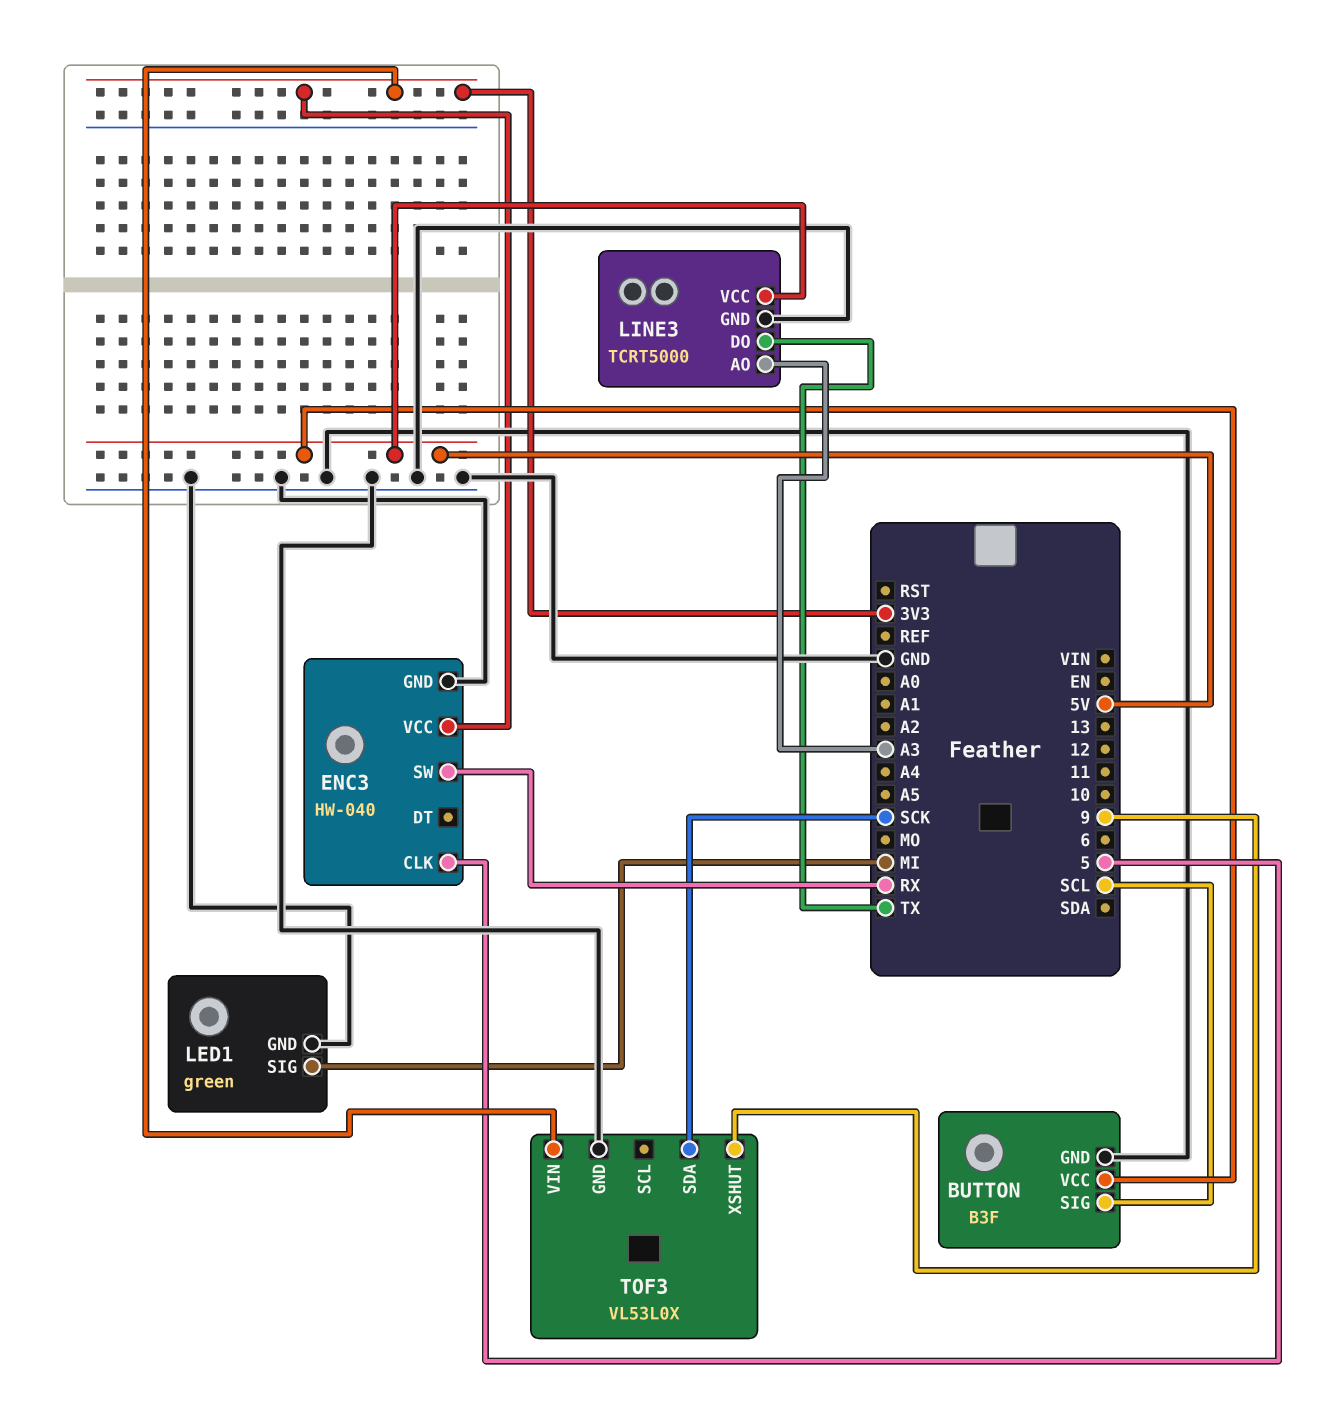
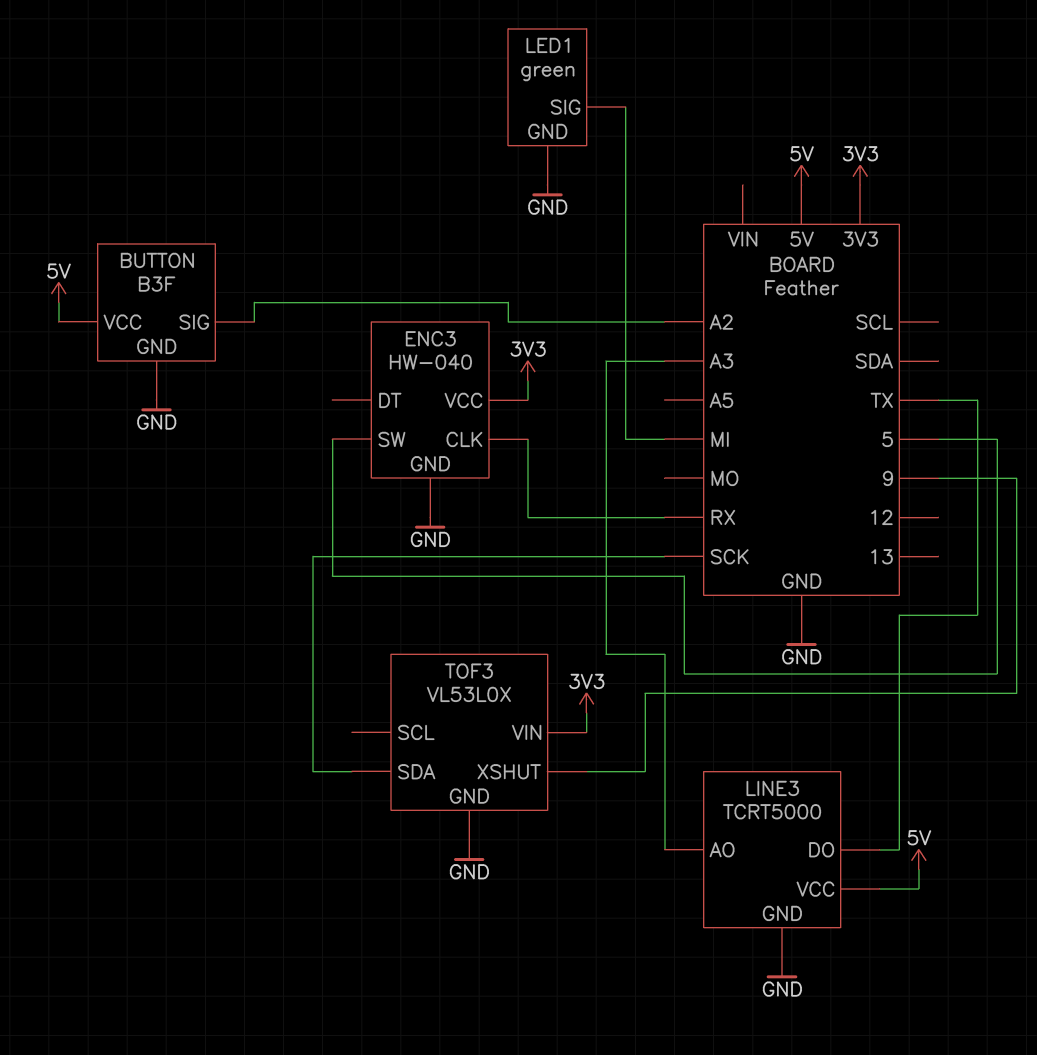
BUTTON pin SIG: SCL -> A2
ENC3 pin CLK: 5 -> RX
ENC3 pin SW: RX -> 5

